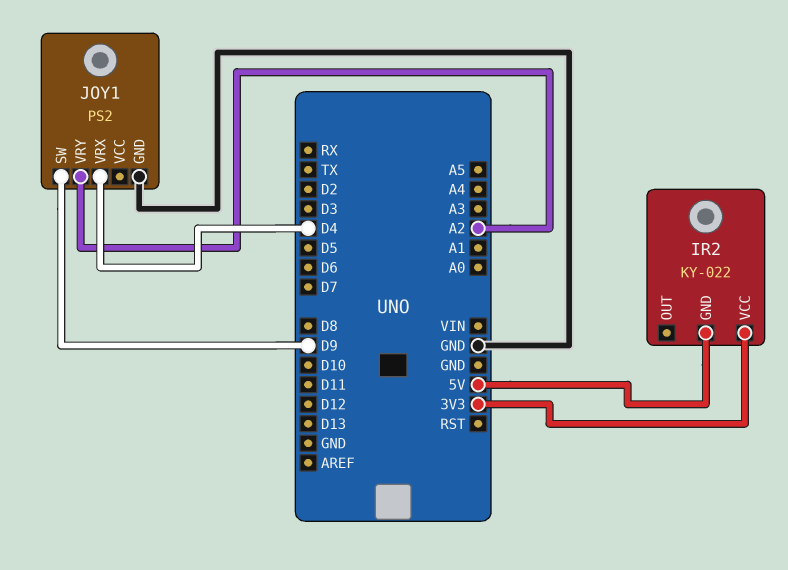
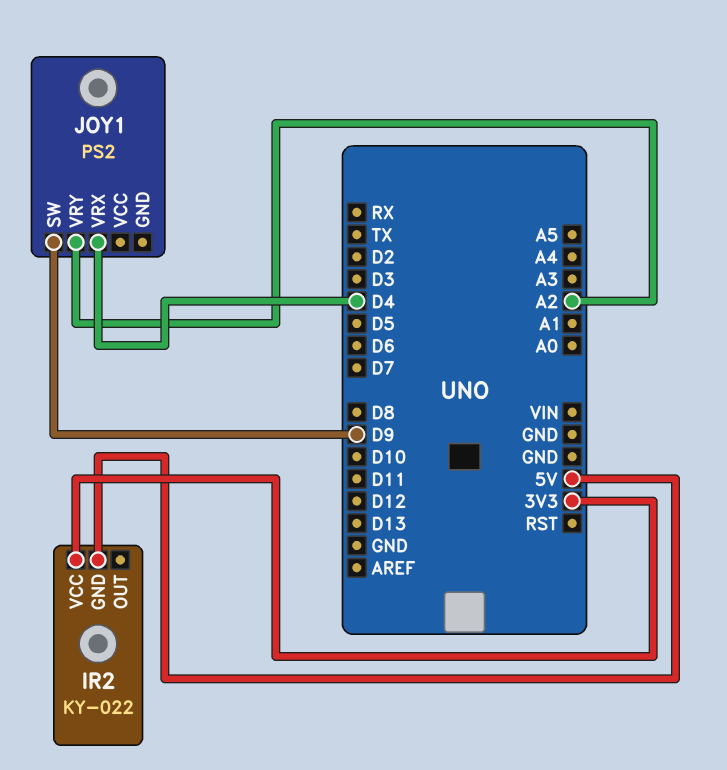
JOY1 pin GND: GND -> none

